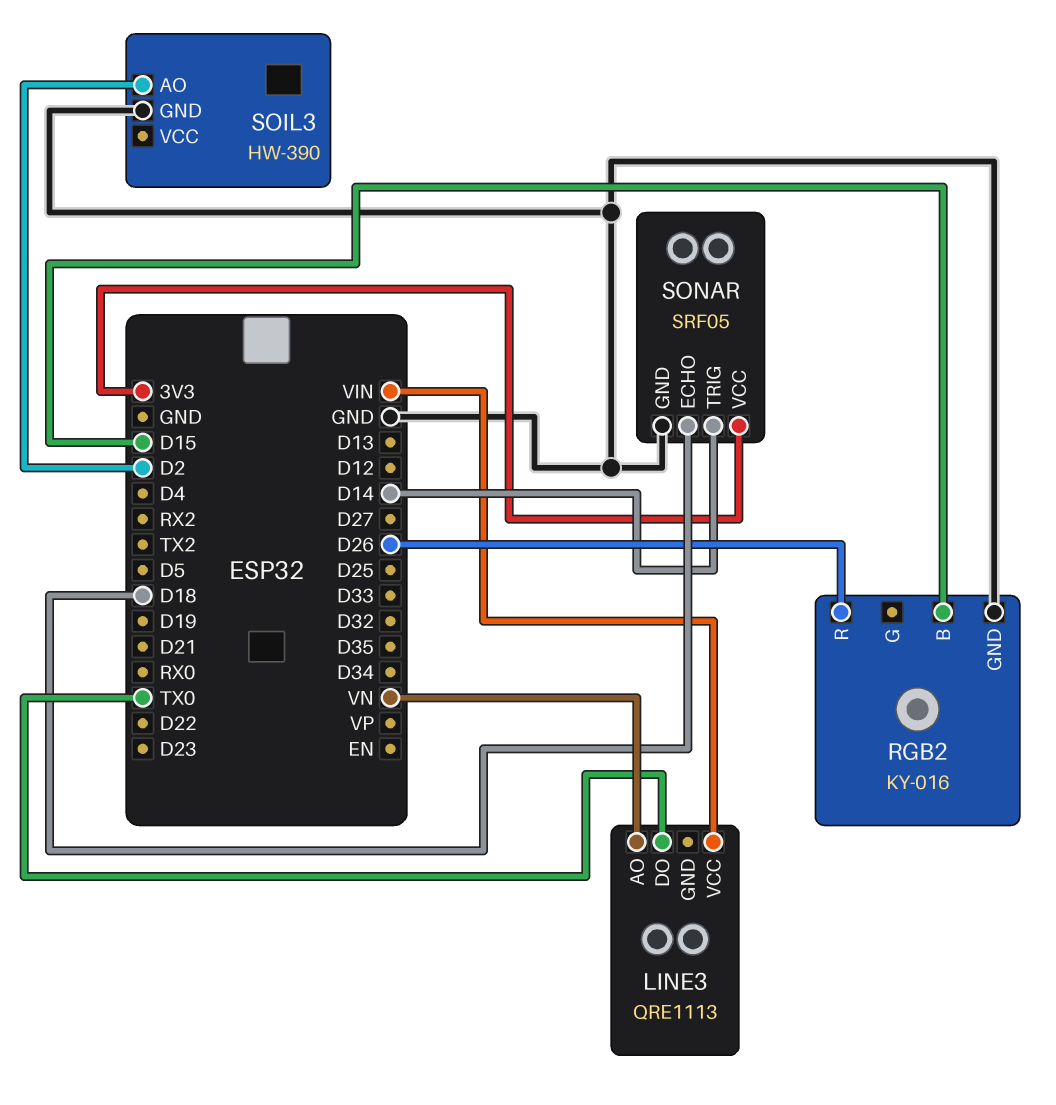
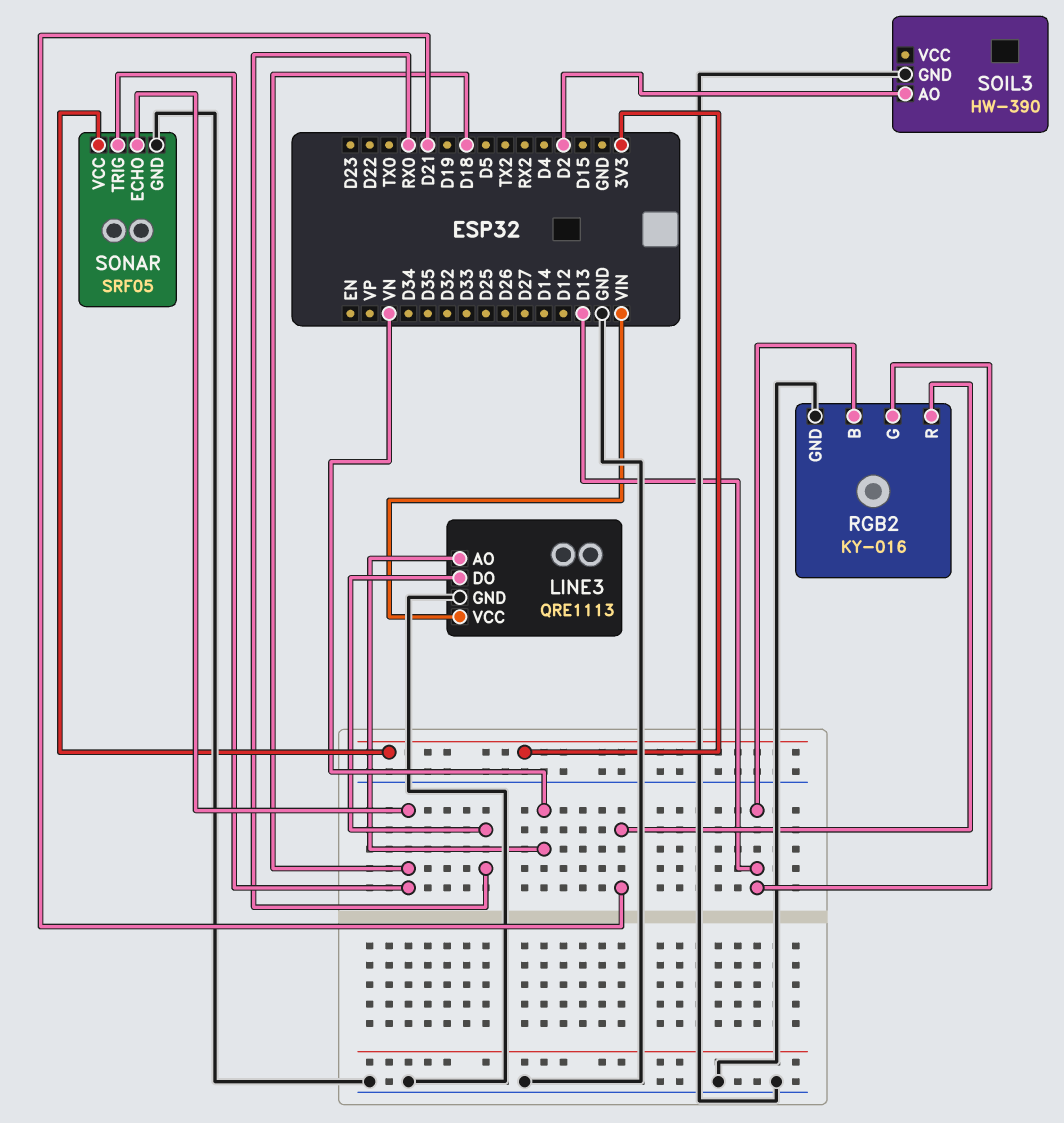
LINE3 pin DO: TX0 -> RX0
LINE3 pin GND: none -> GND
RGB2 pin B: D15 -> D13
RGB2 pin G: none -> D13
RGB2 pin R: D26 -> D21
SONAR pin TRIG: D14 -> D18

